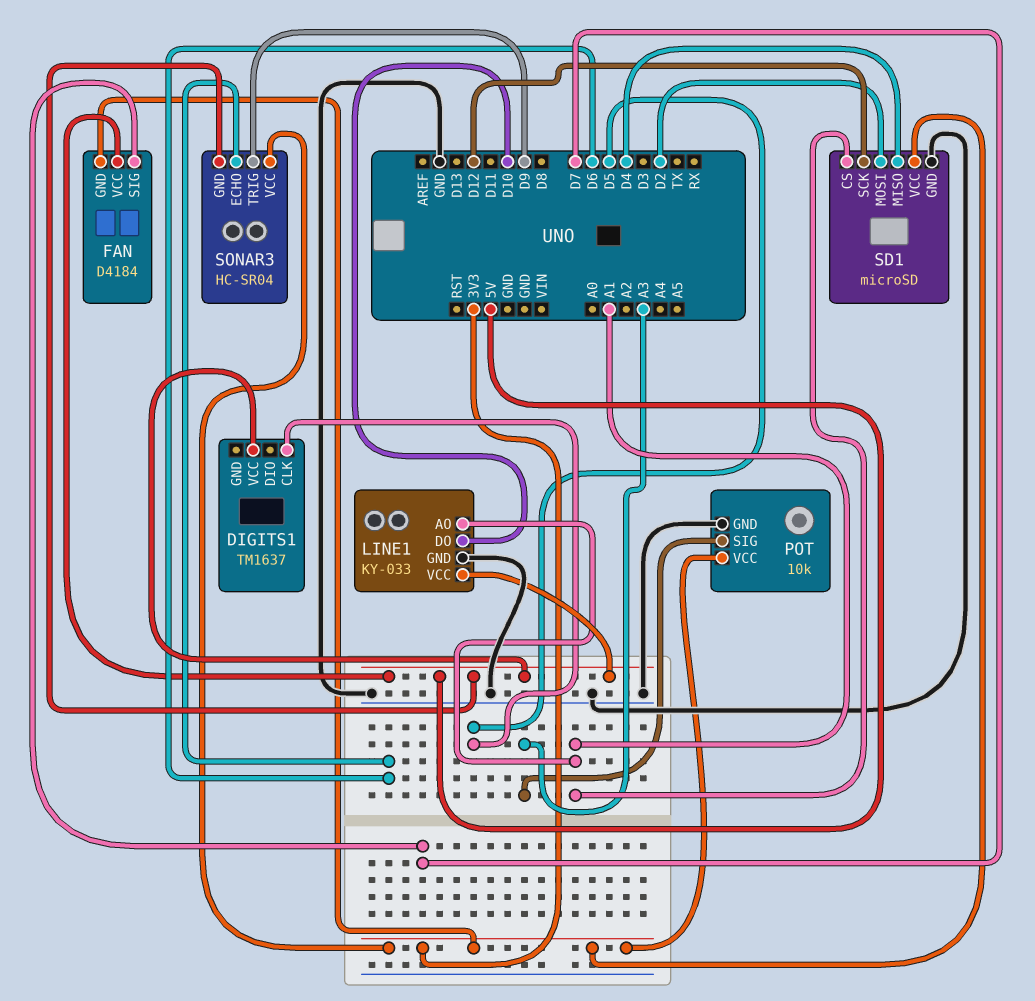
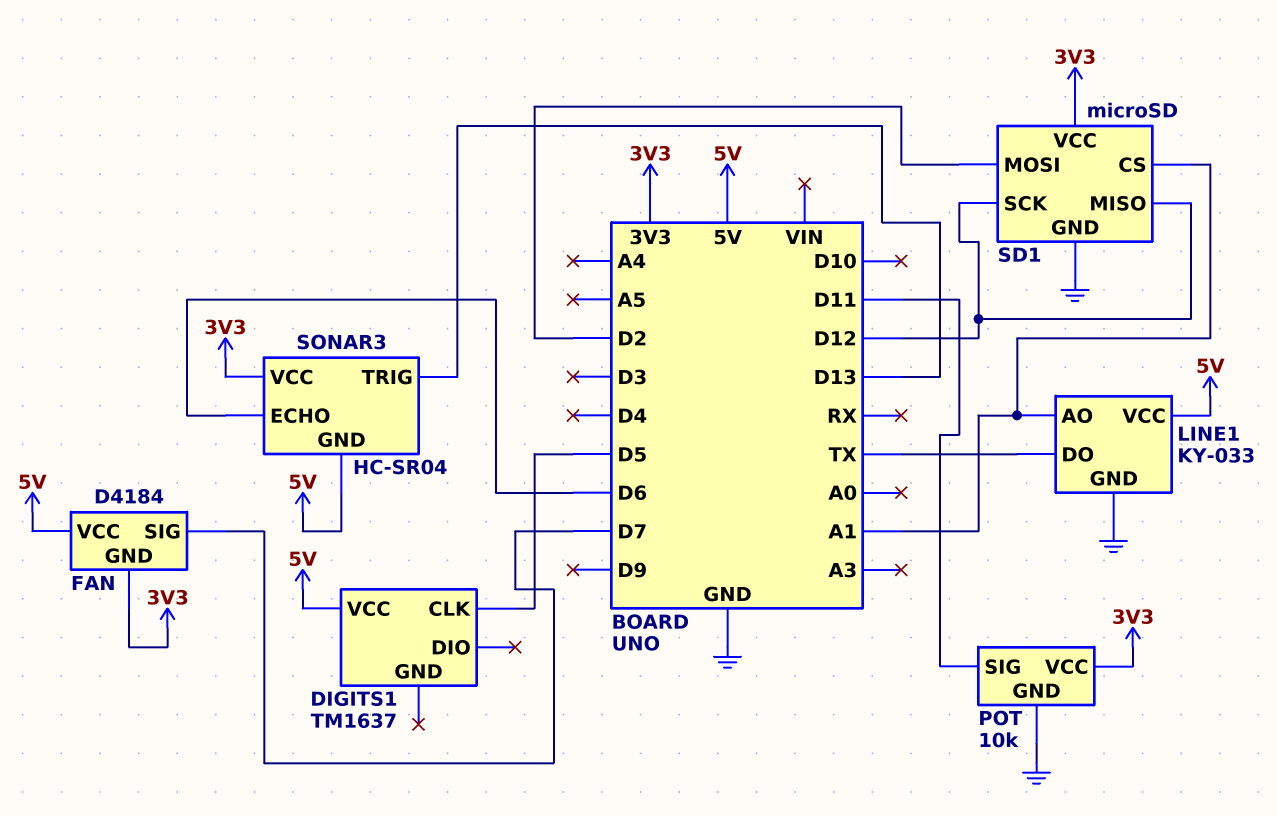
LINE1 pin DO: D10 -> TX
POT pin SIG: A3 -> D11
SD1 pin MISO: D4 -> D12
SONAR3 pin TRIG: D9 -> D13

